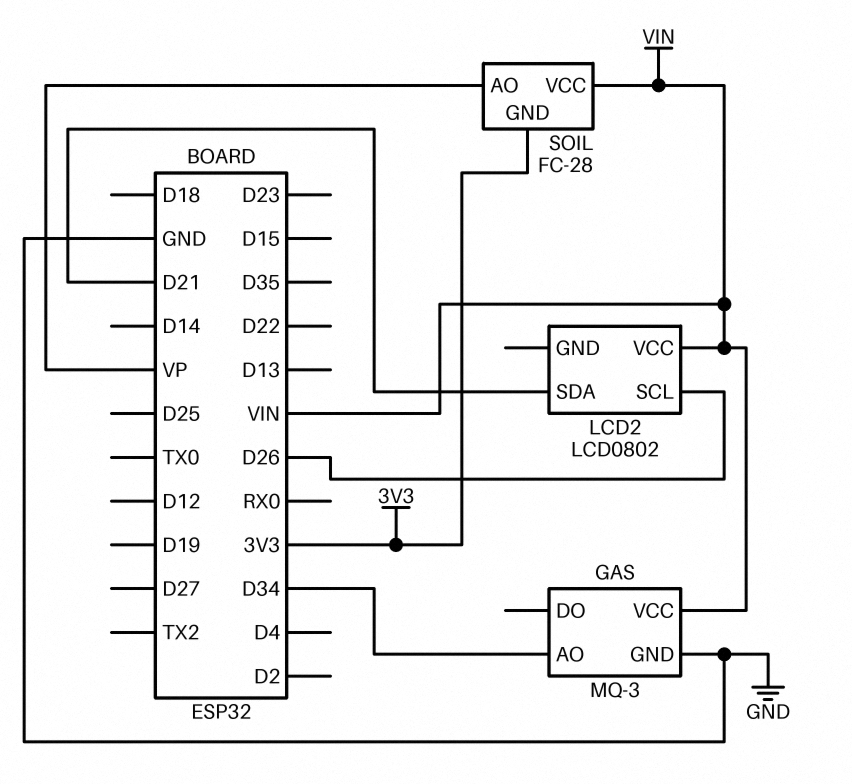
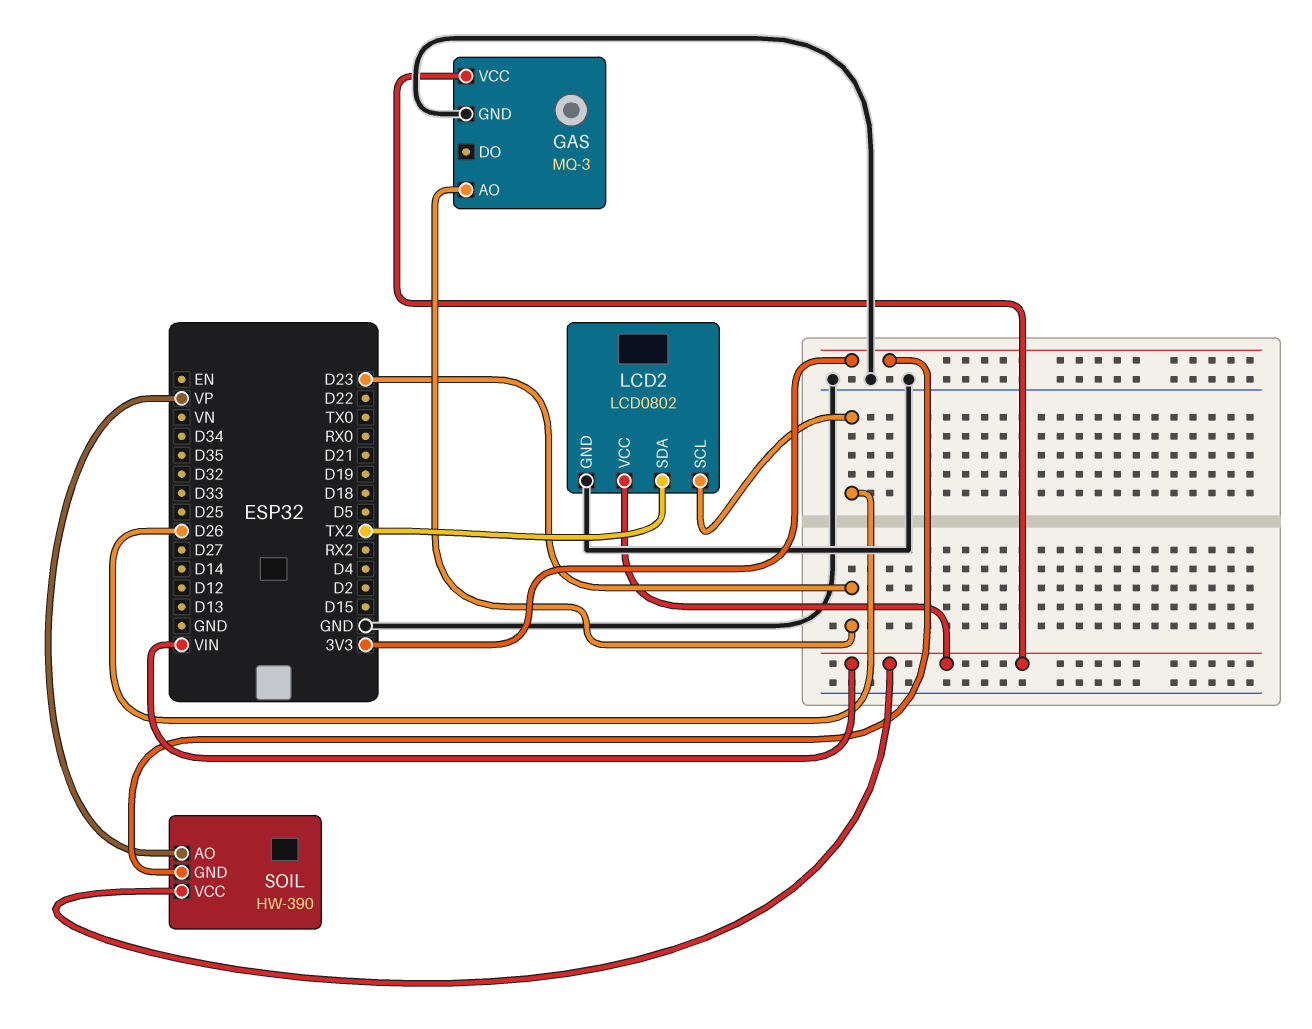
GAS pin AO: D34 -> D23
LCD2 pin GND: none -> GND
LCD2 pin SDA: D21 -> TX2
SOIL: FC-28 -> HW-390

